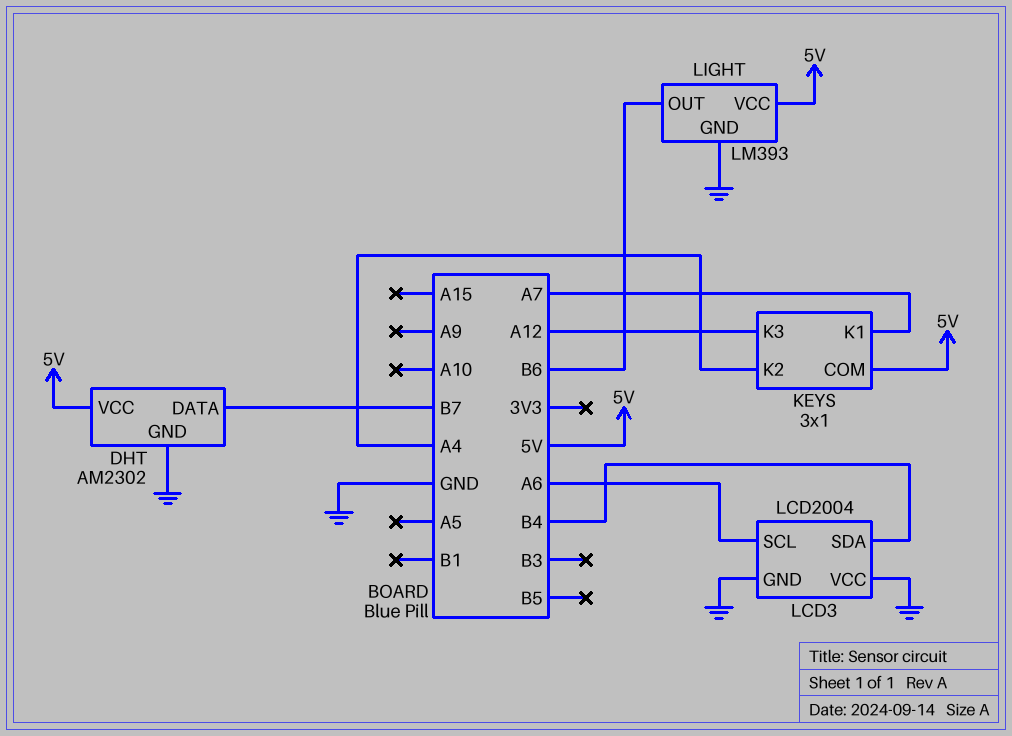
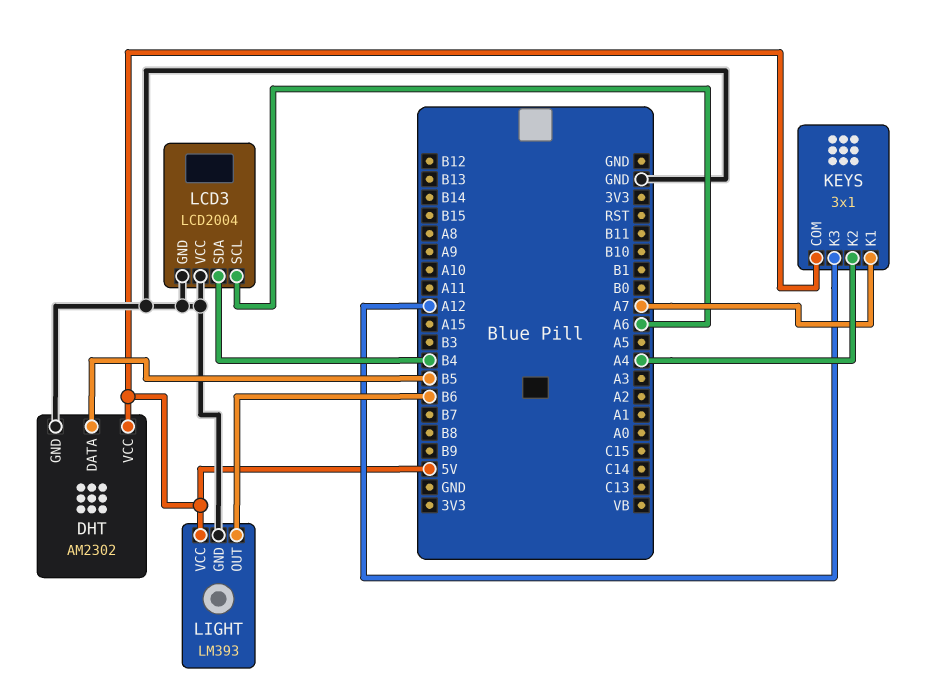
DHT pin DATA: B7 -> B5

